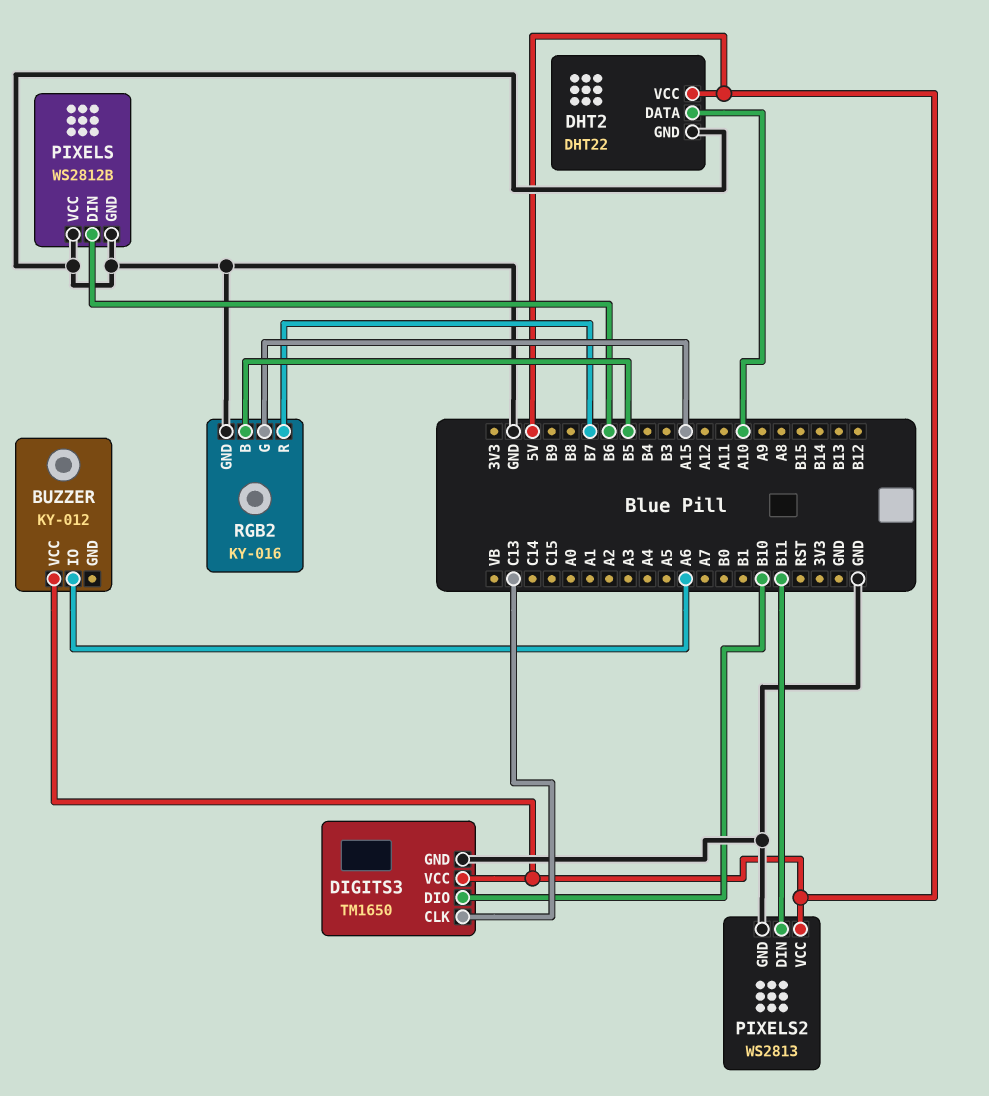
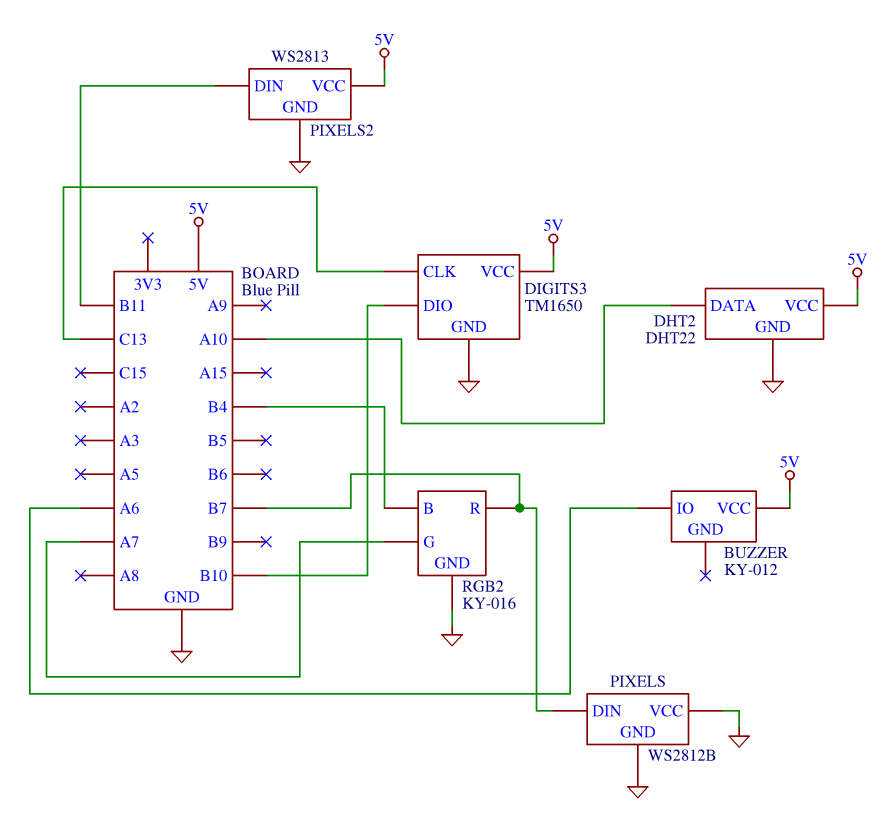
PIXELS pin DIN: B6 -> B7
RGB2 pin B: B5 -> B4
RGB2 pin G: A15 -> A7

